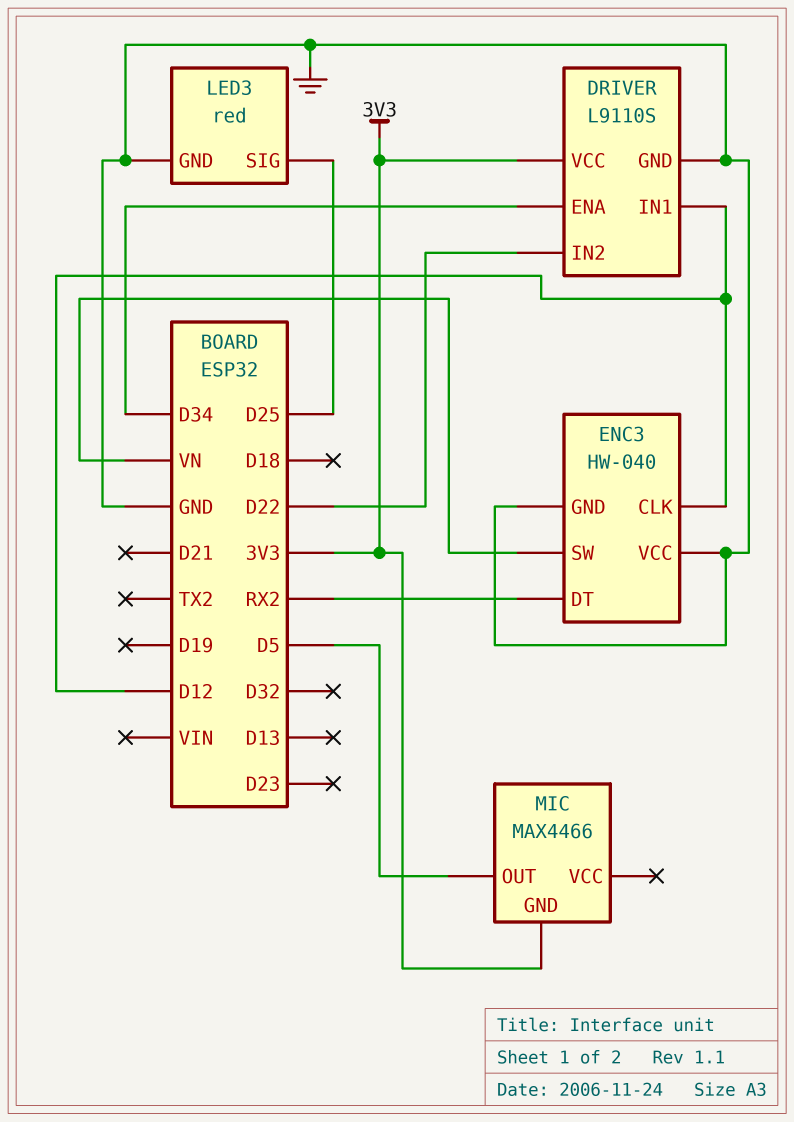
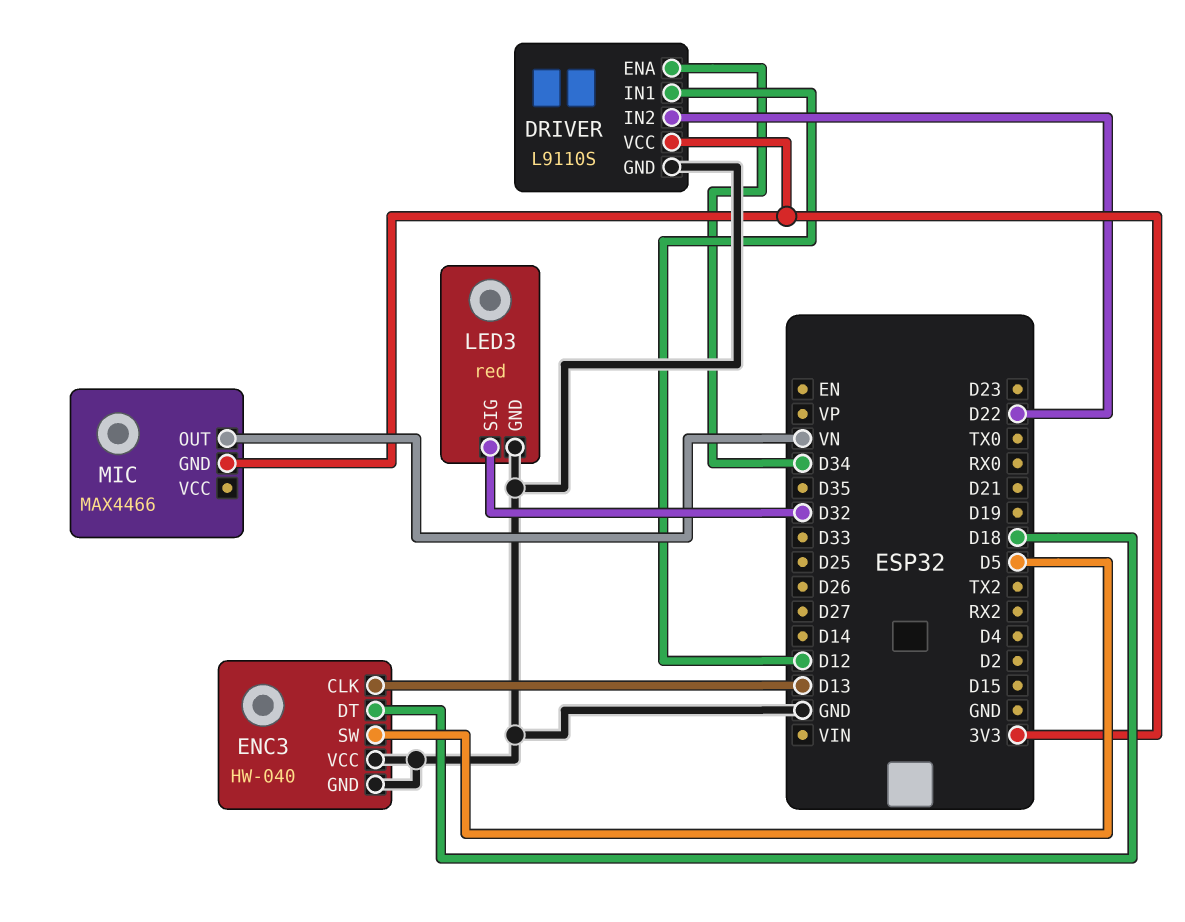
ENC3 pin CLK: D12 -> D13
ENC3 pin DT: RX2 -> D18
ENC3 pin SW: VN -> D5
LED3 pin SIG: D25 -> D32
MIC pin OUT: D5 -> VN

